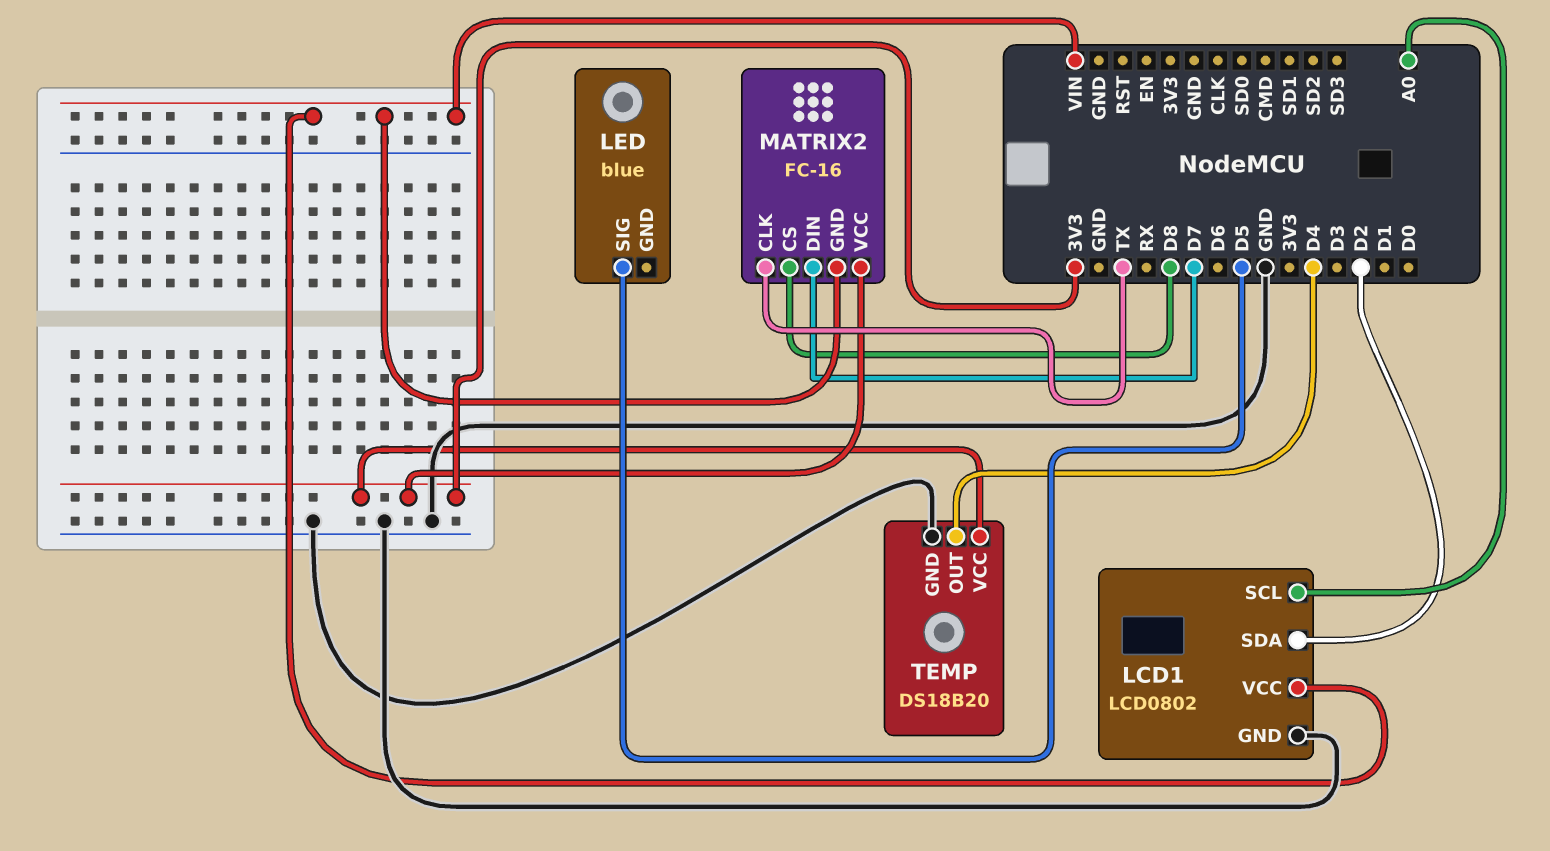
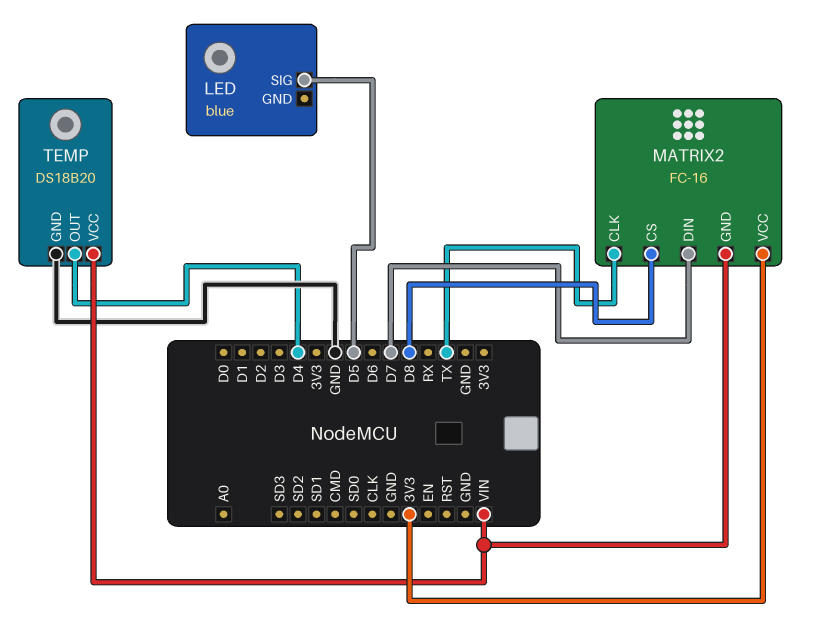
LCD1: LCD0802 -> none
LCD1 pin GND: GND -> none
LCD1 pin SCL: A0 -> none
LCD1 pin SDA: D2 -> none
LCD1 pin VCC: VIN -> none
TEMP pin VCC: 3V3 -> VIN

